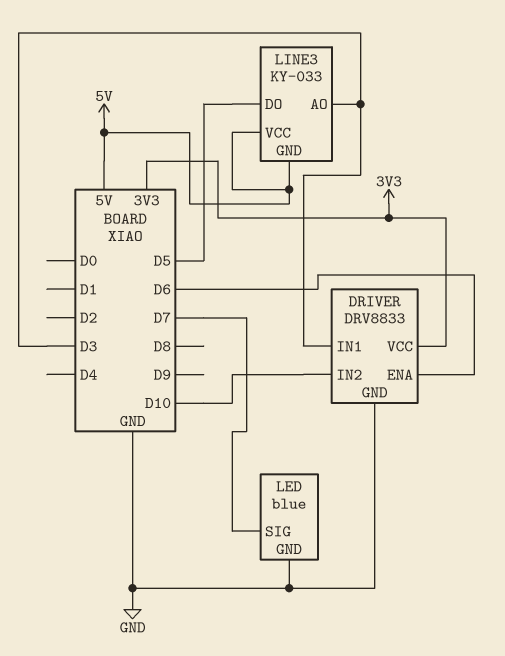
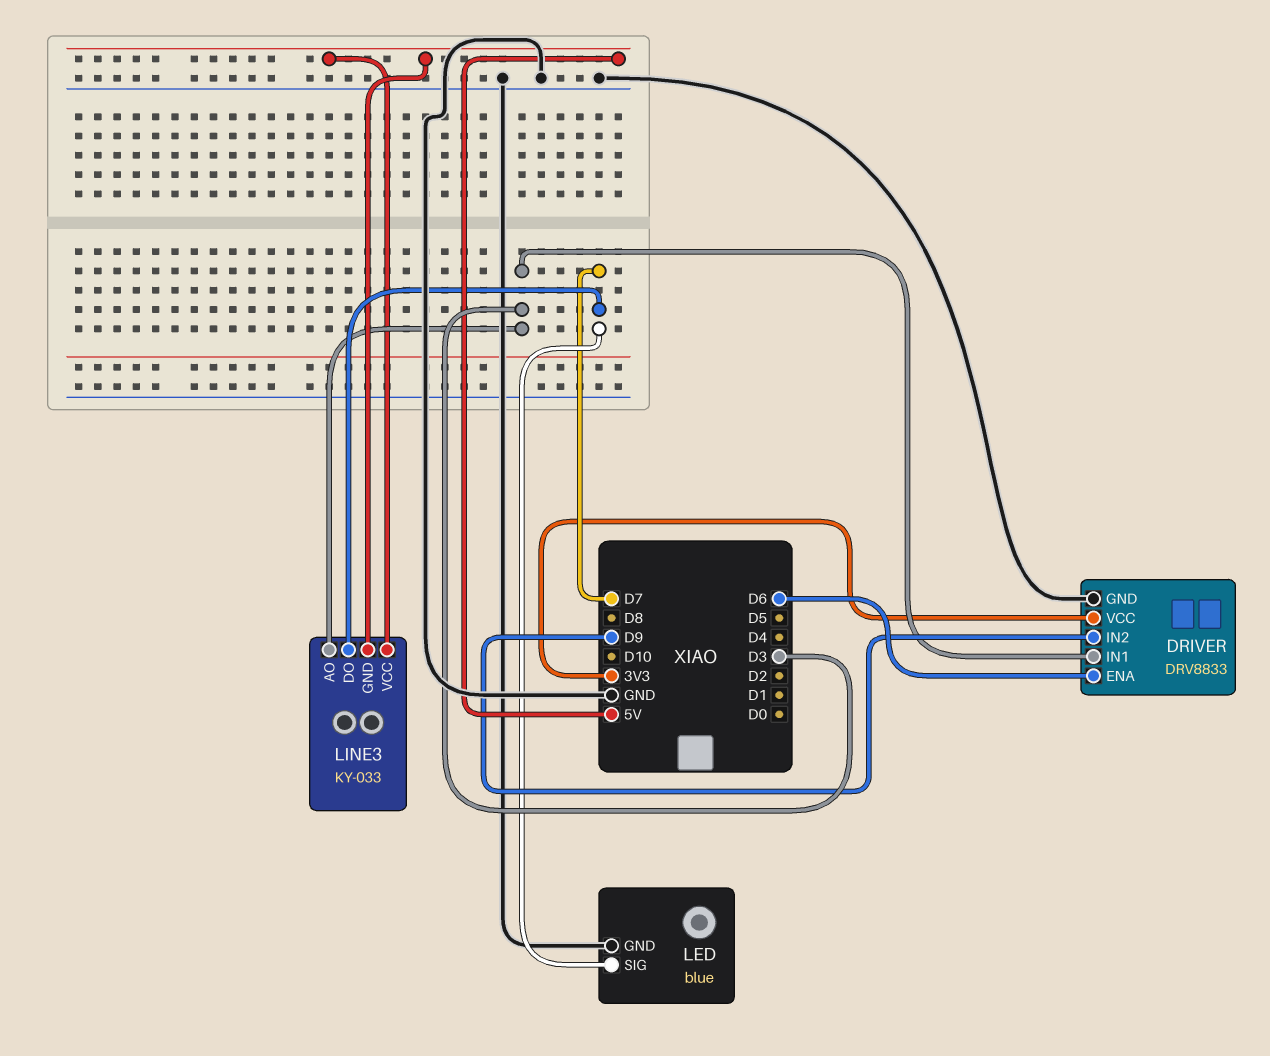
DRIVER pin IN2: D10 -> D9
LINE3 pin DO: D5 -> D7

